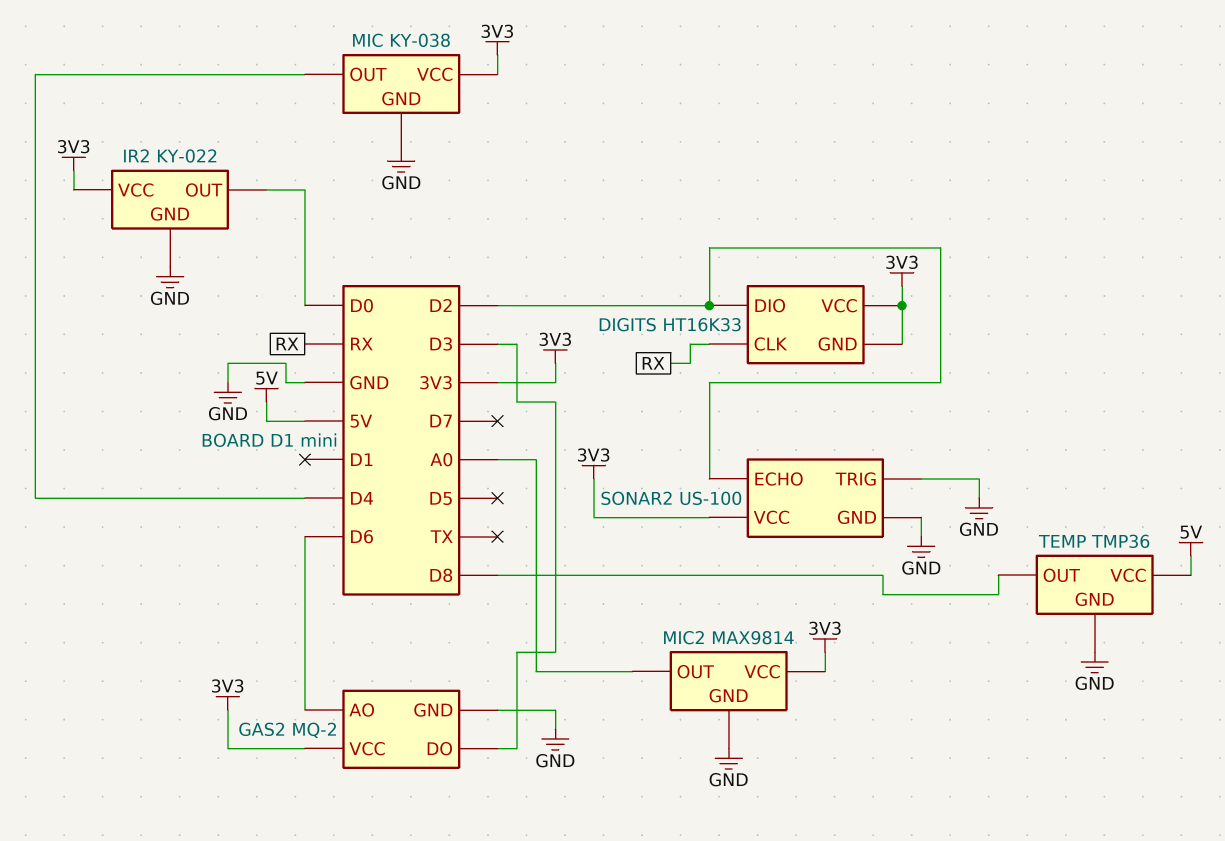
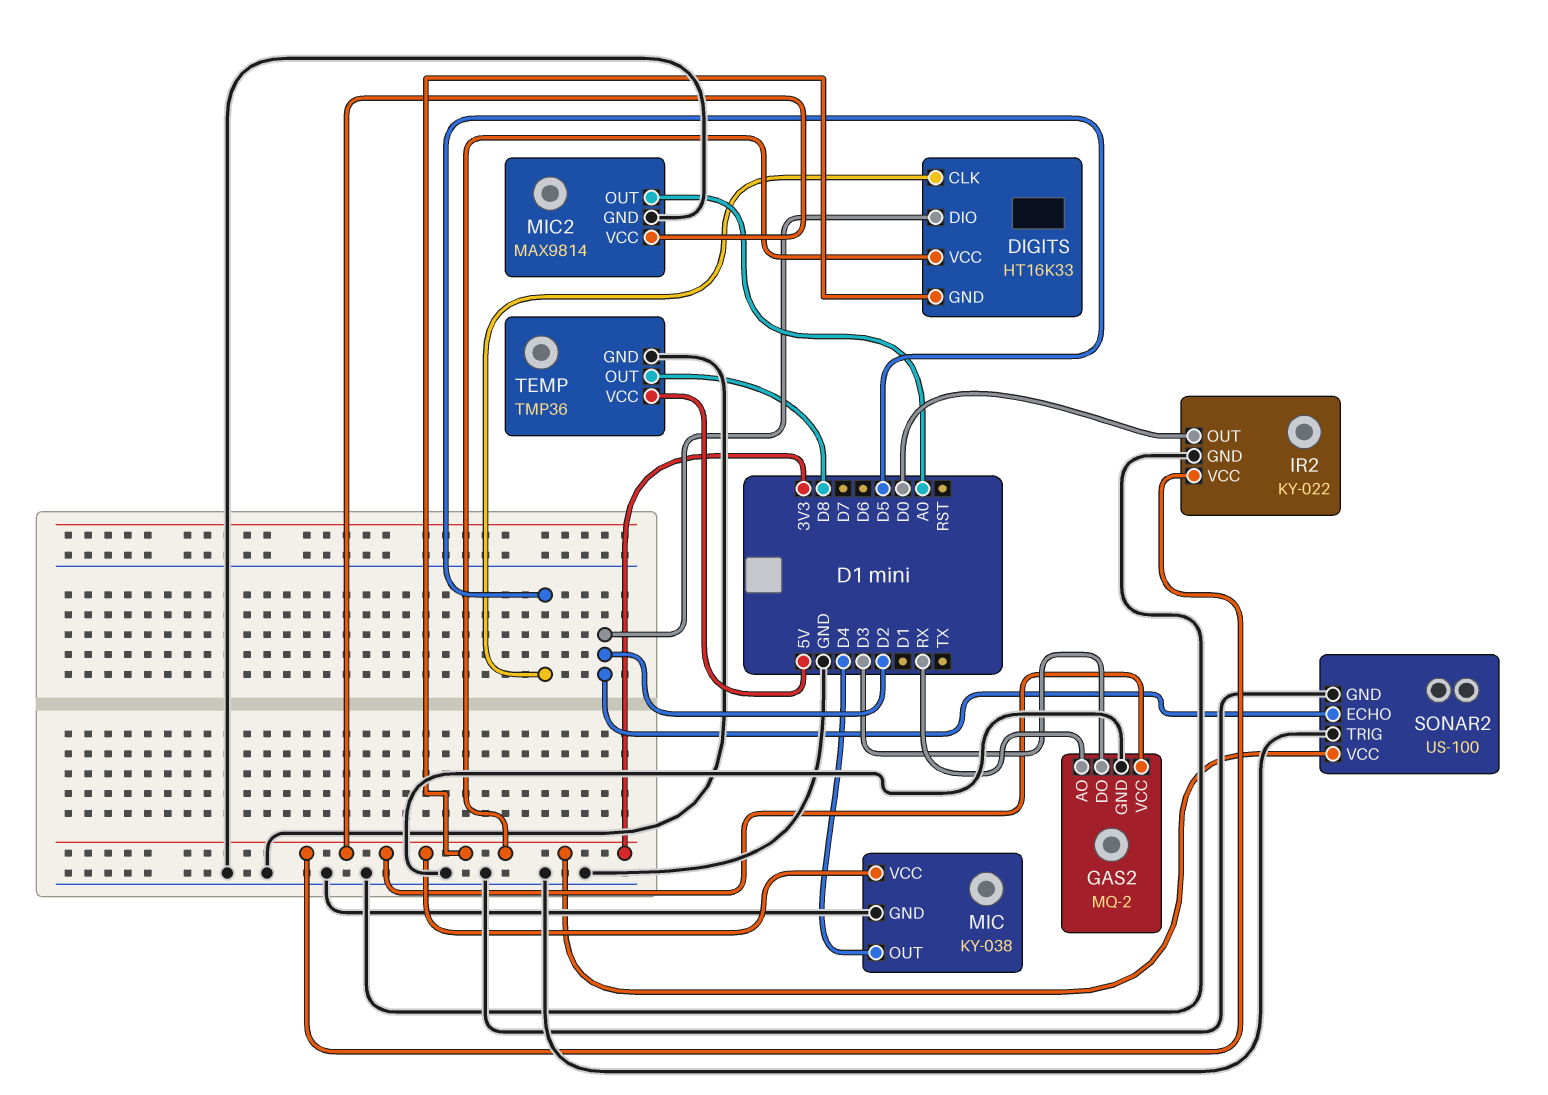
DIGITS pin CLK: RX -> D5
GAS2 pin AO: D6 -> RX

